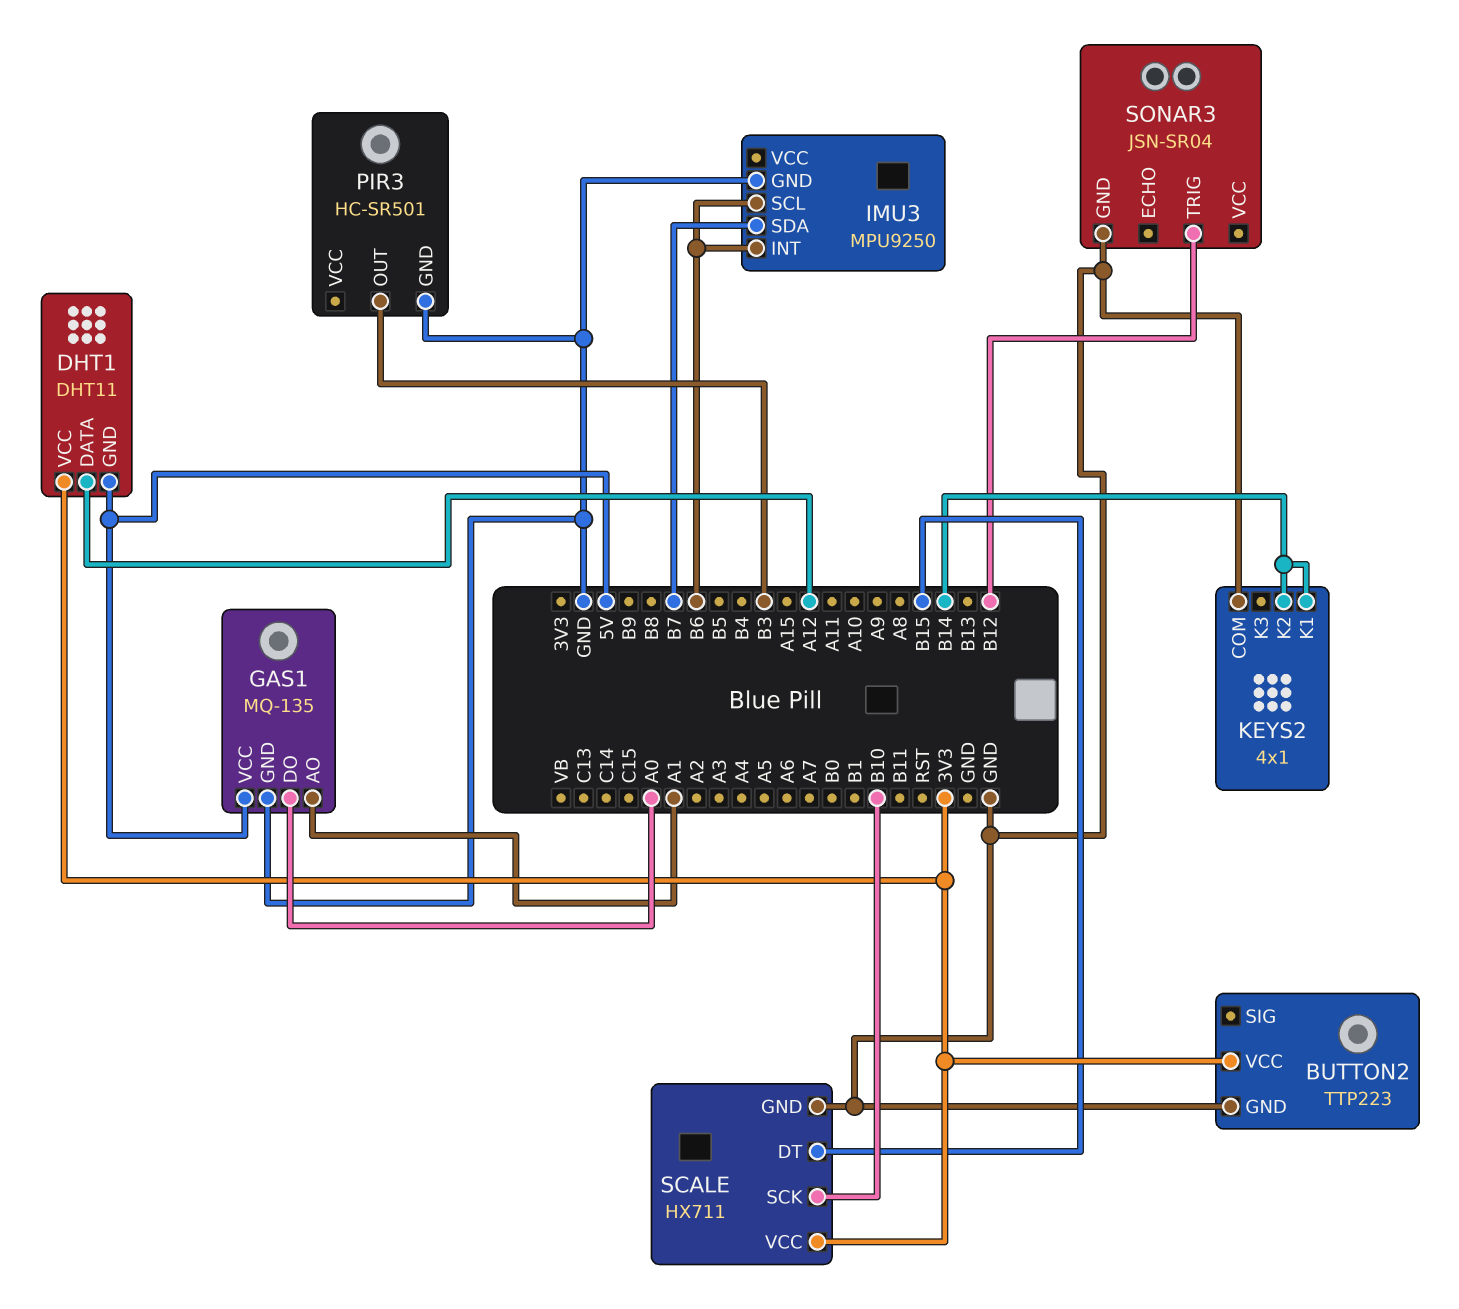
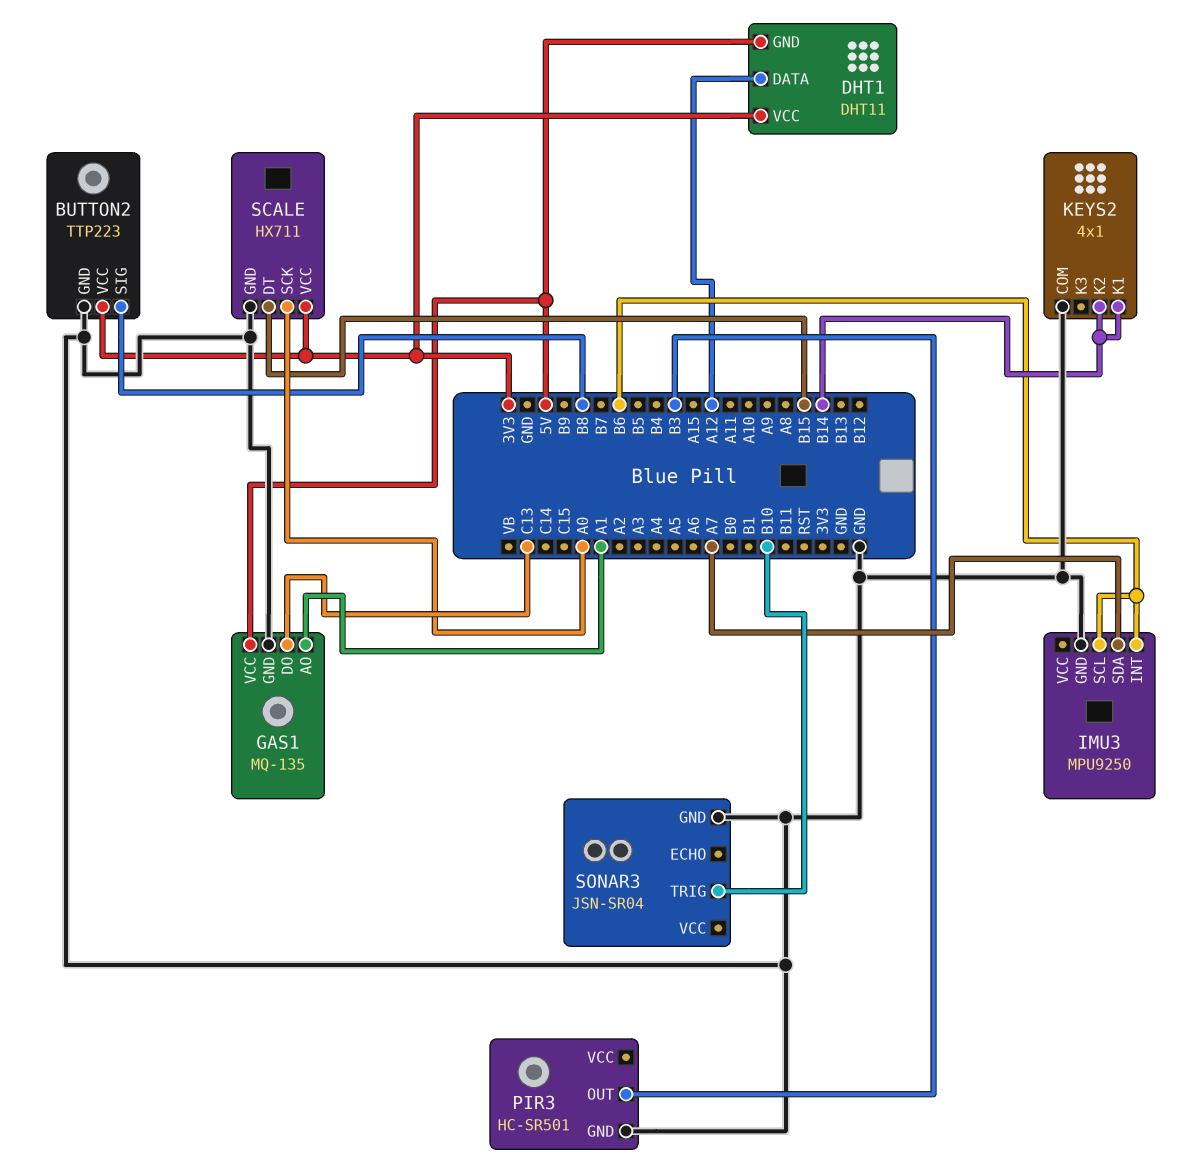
BUTTON2 pin SIG: none -> B8
GAS1 pin DO: A0 -> C13
IMU3 pin SDA: B7 -> A7
SCALE pin SCK: B10 -> A0
SONAR3 pin TRIG: B12 -> B10

